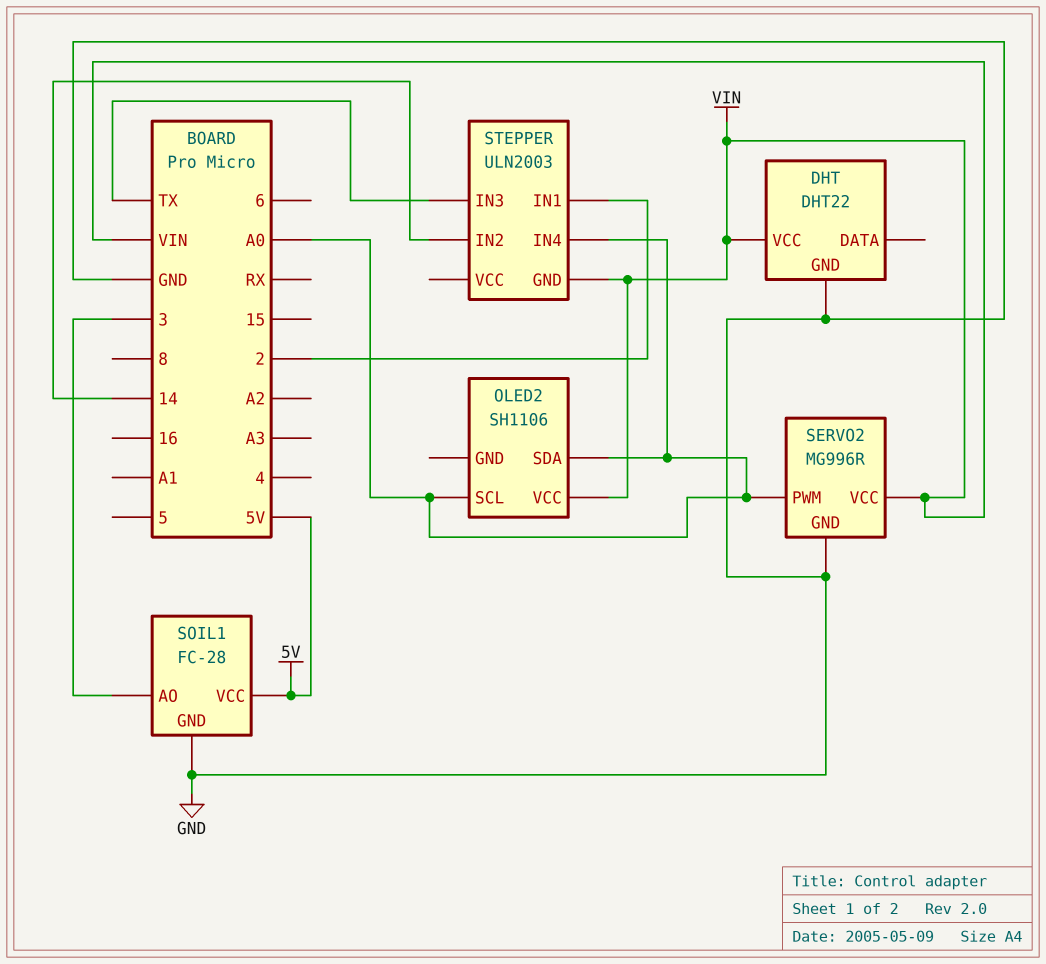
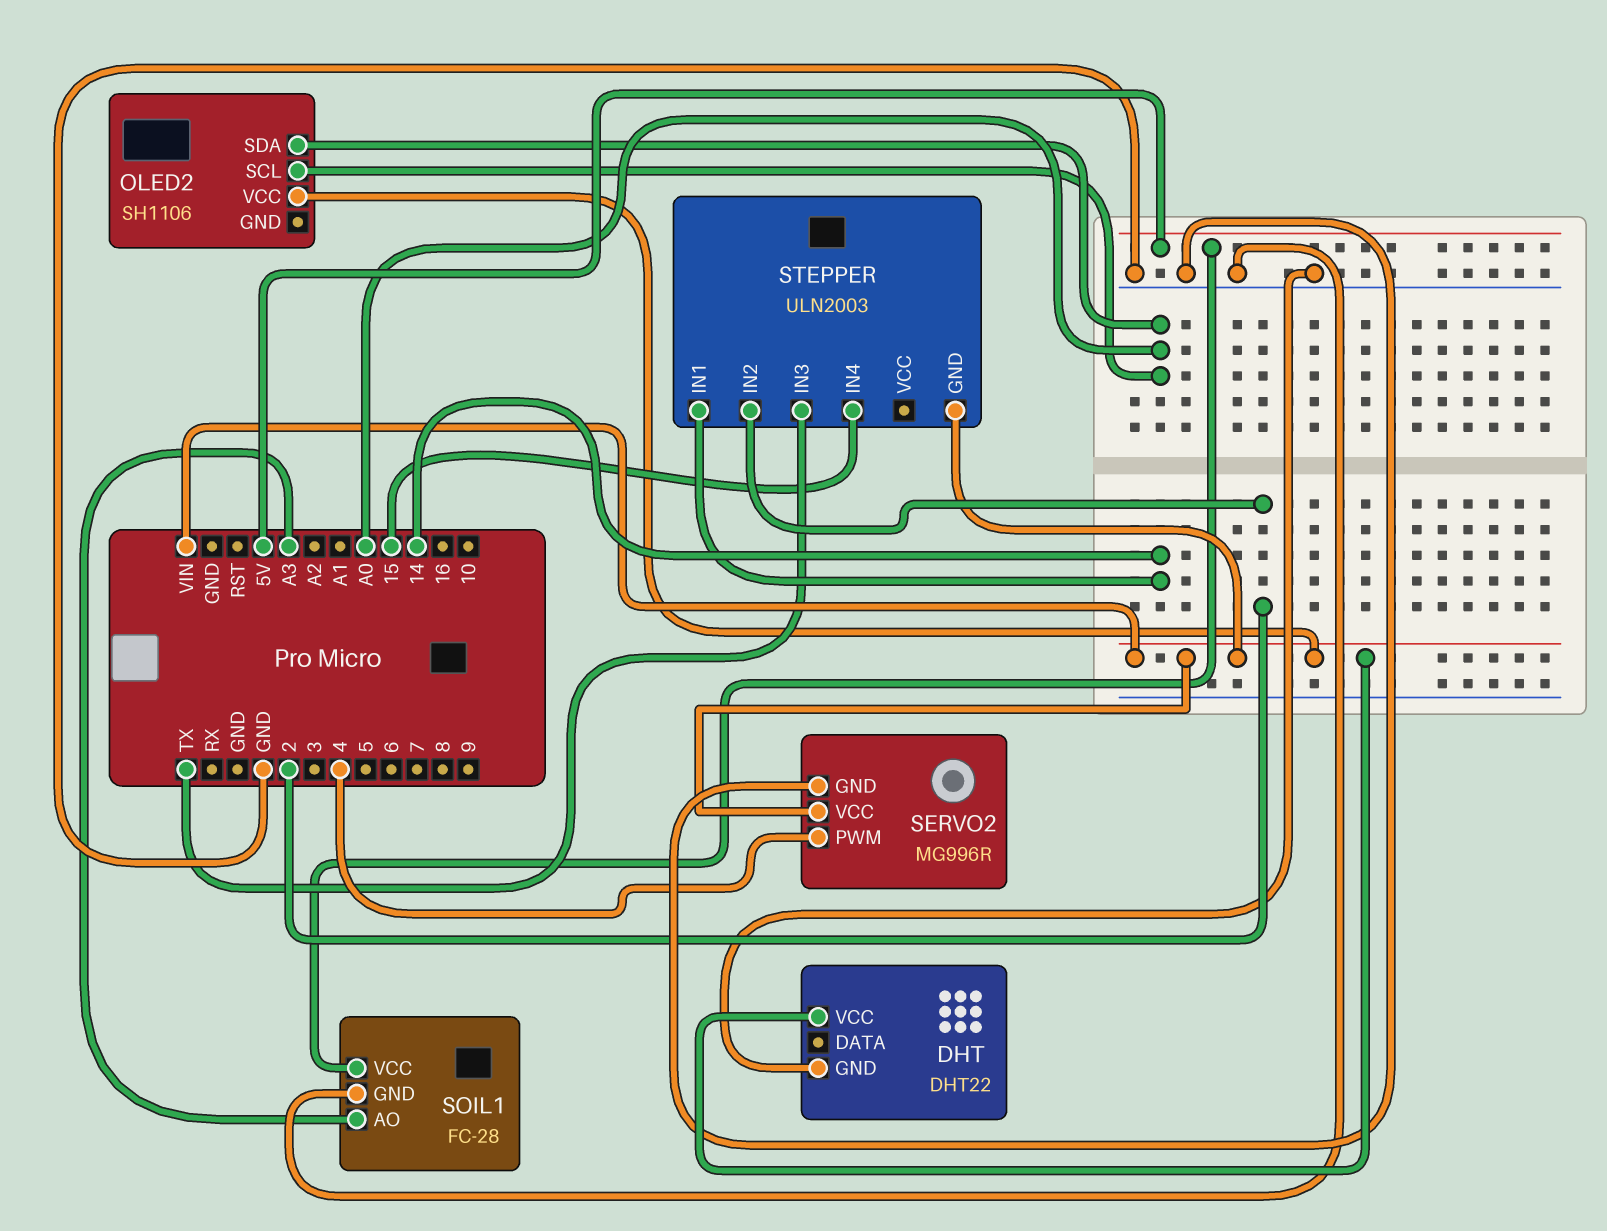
SERVO2 pin PWM: A0 -> 4
SOIL1 pin AO: 3 -> A3
STEPPER pin IN1: 2 -> 14
STEPPER pin IN2: 14 -> 2
STEPPER pin IN4: A0 -> 15

